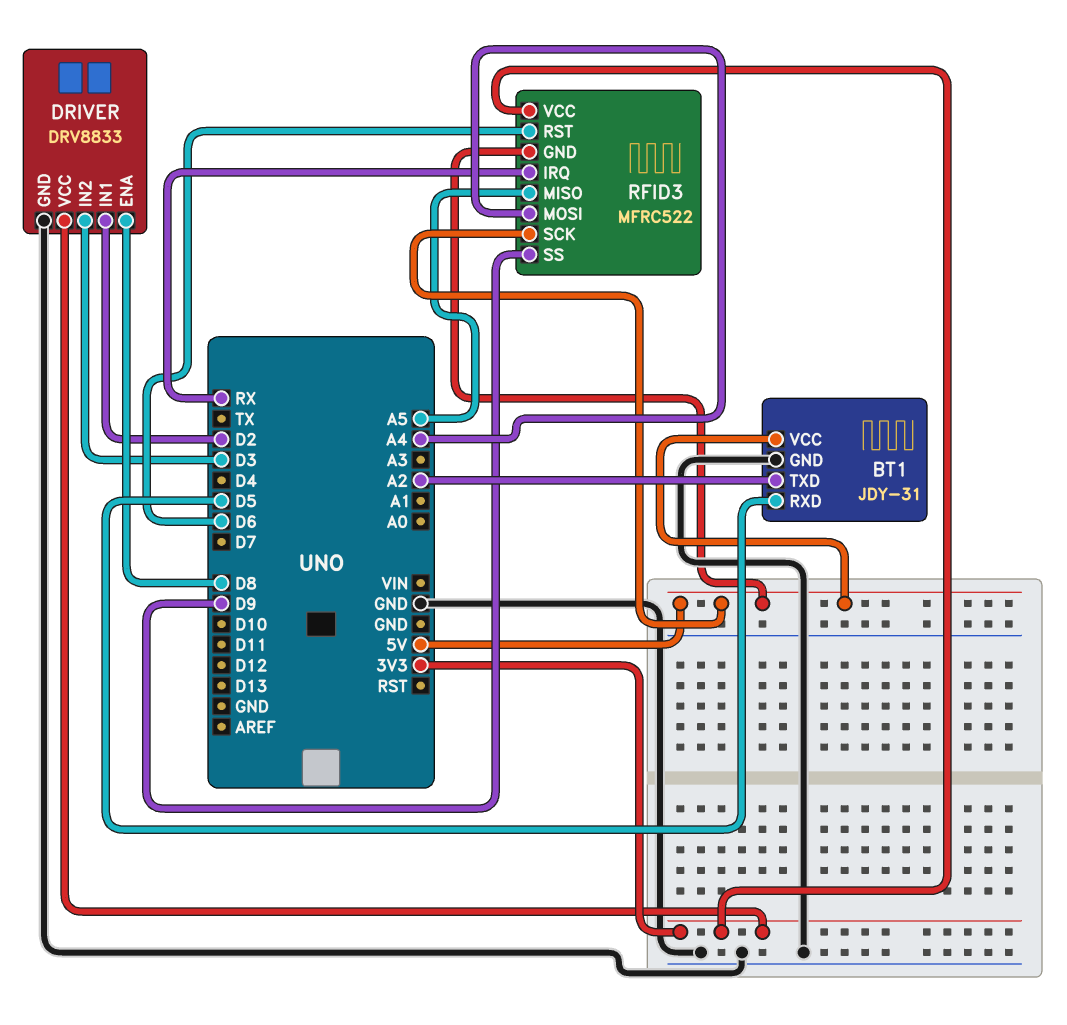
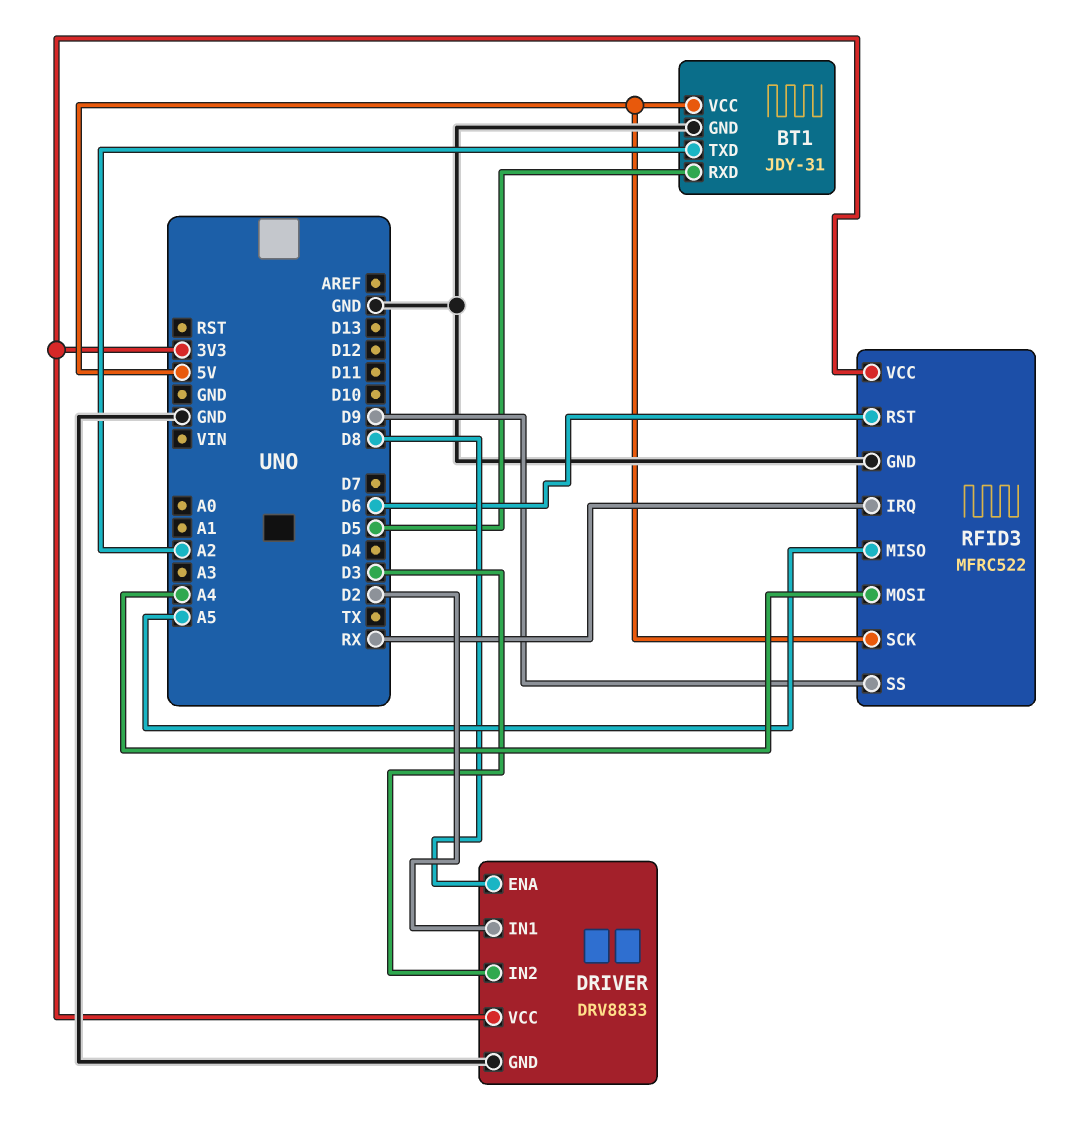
RFID3 pin GND: 5V -> GND

